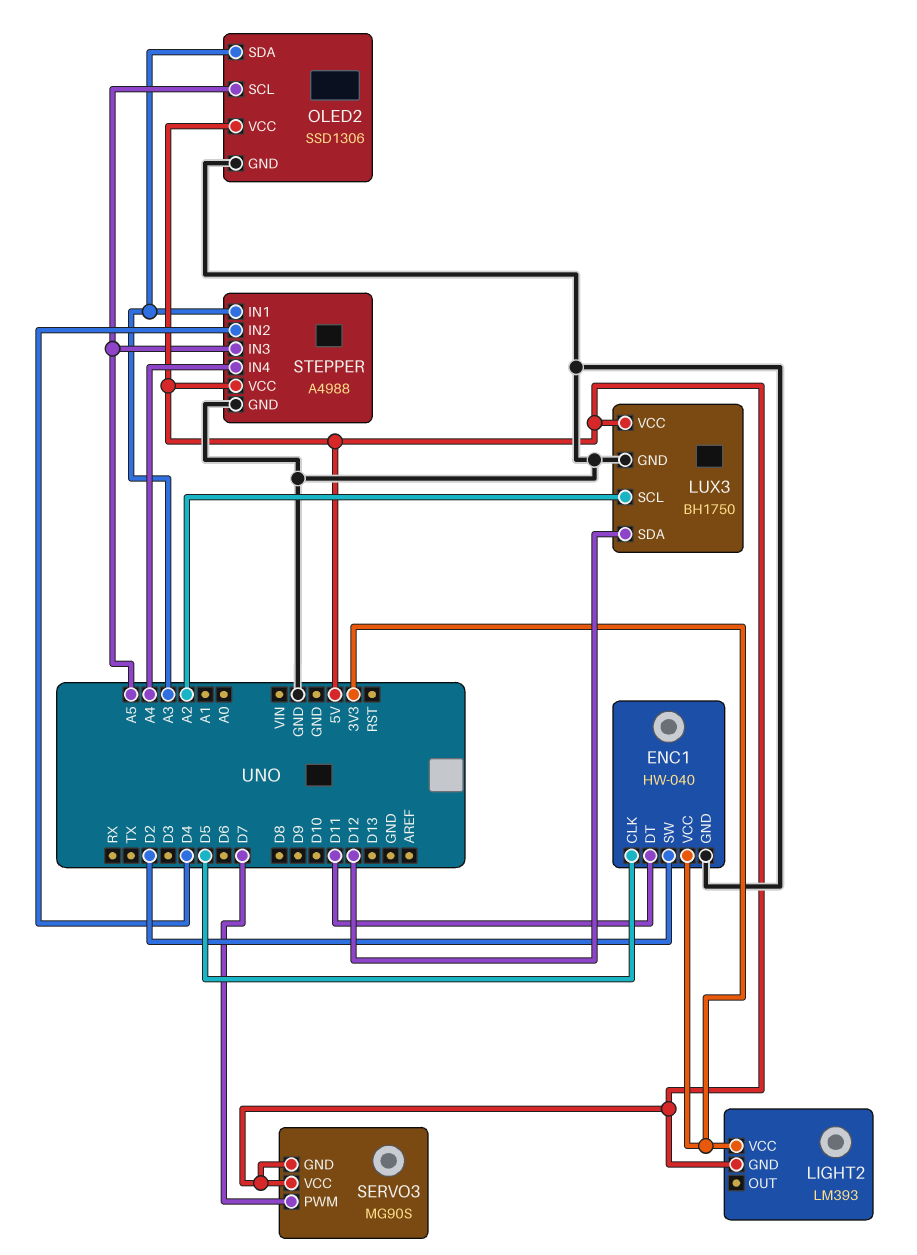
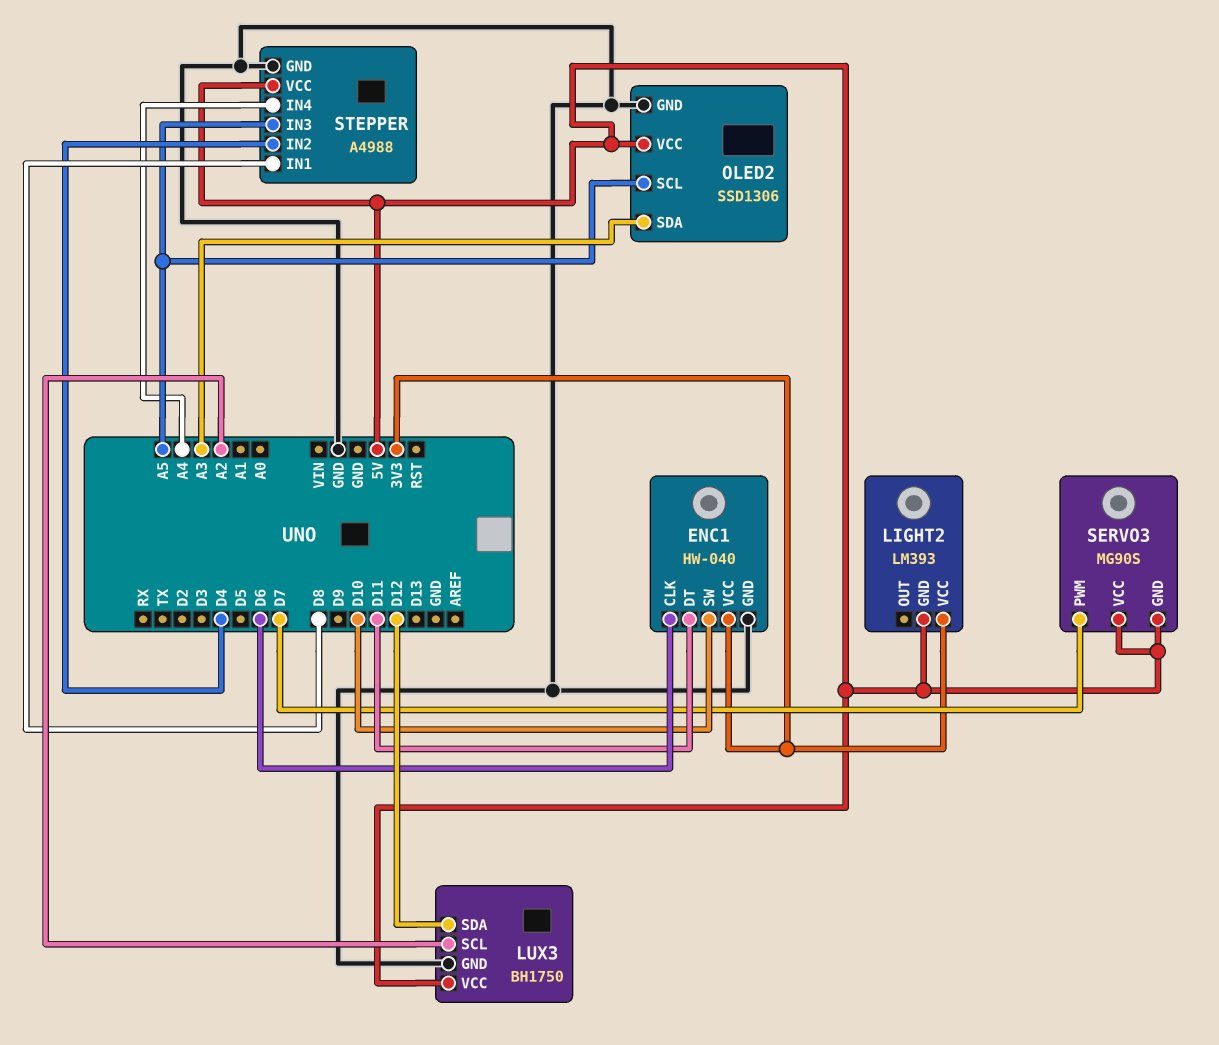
ENC1 pin CLK: D5 -> D6
ENC1 pin SW: D2 -> D10
STEPPER pin IN1: A3 -> D8

